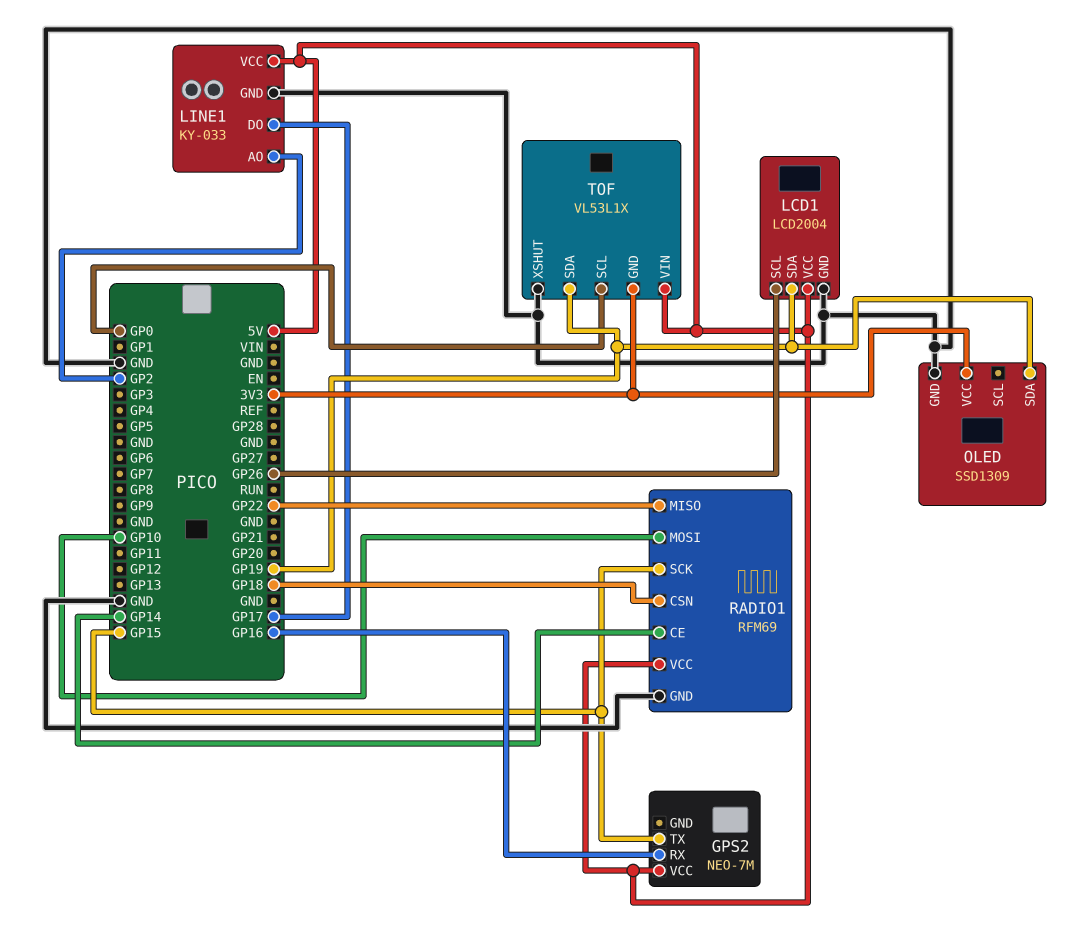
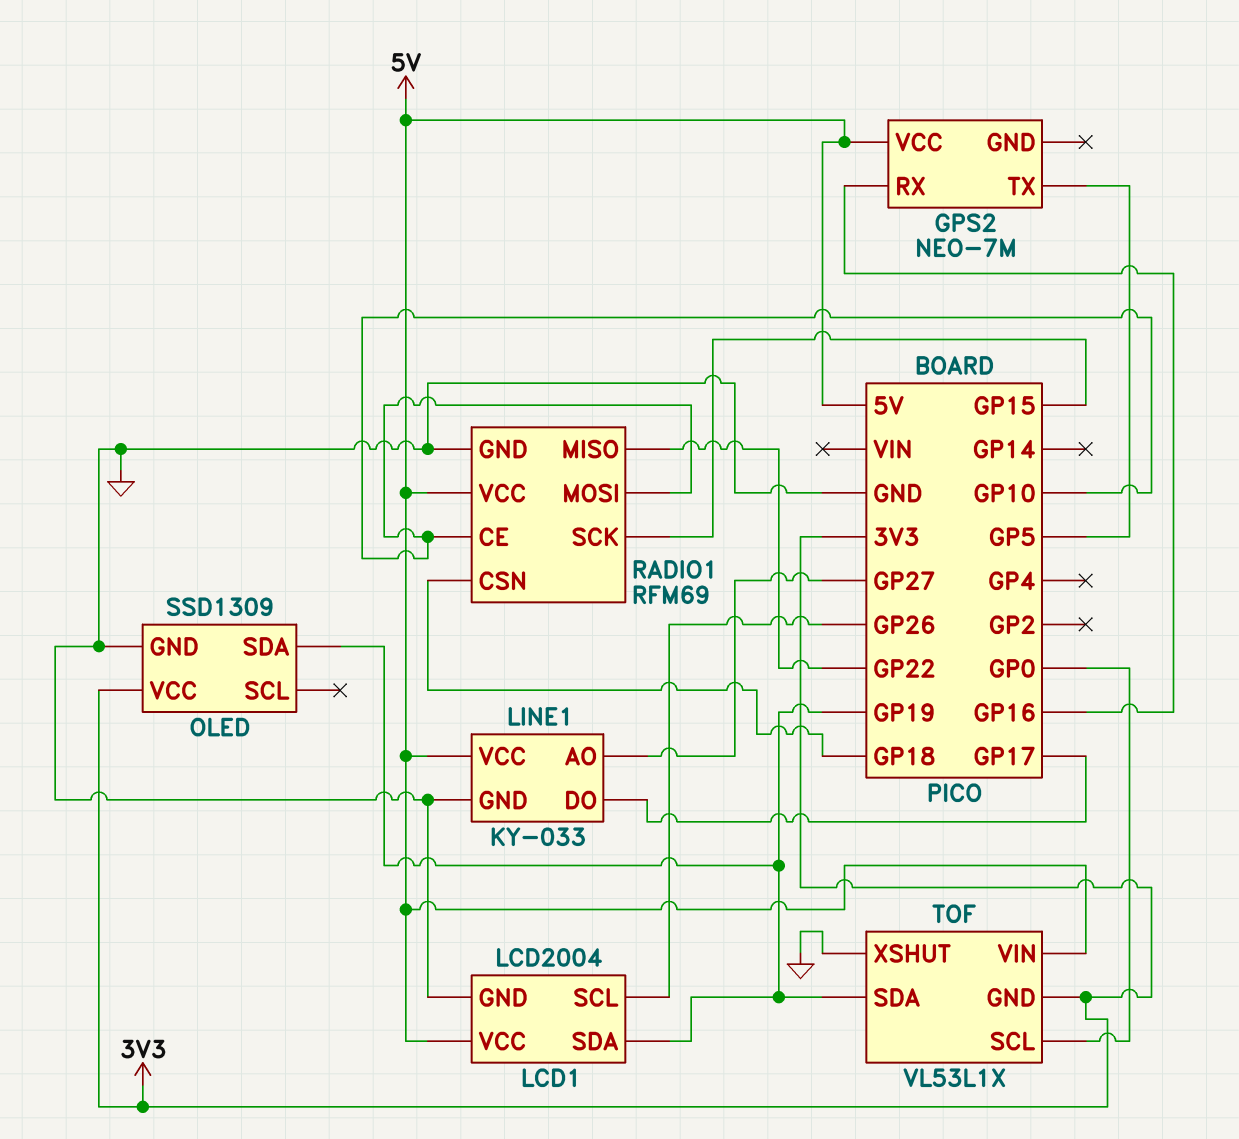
GPS2 pin TX: GP15 -> GP5
LINE1 pin AO: GP2 -> GP27
RADIO1 pin CE: GP14 -> GP10

